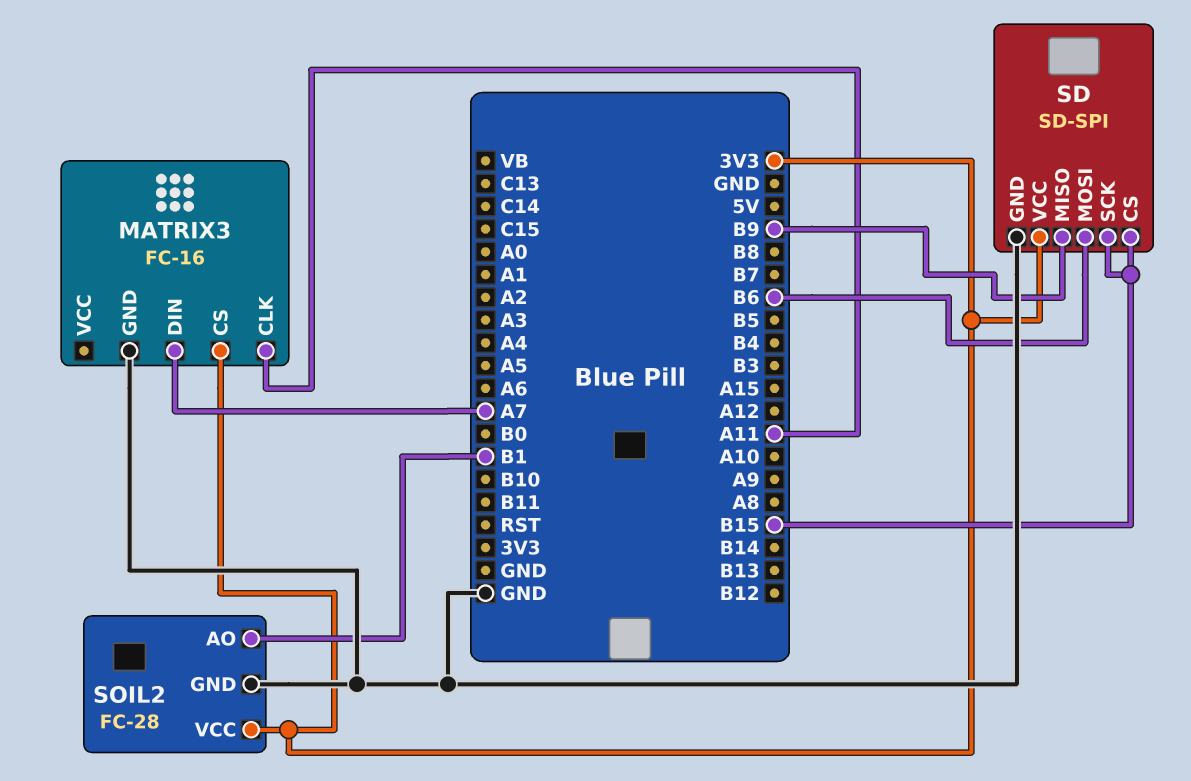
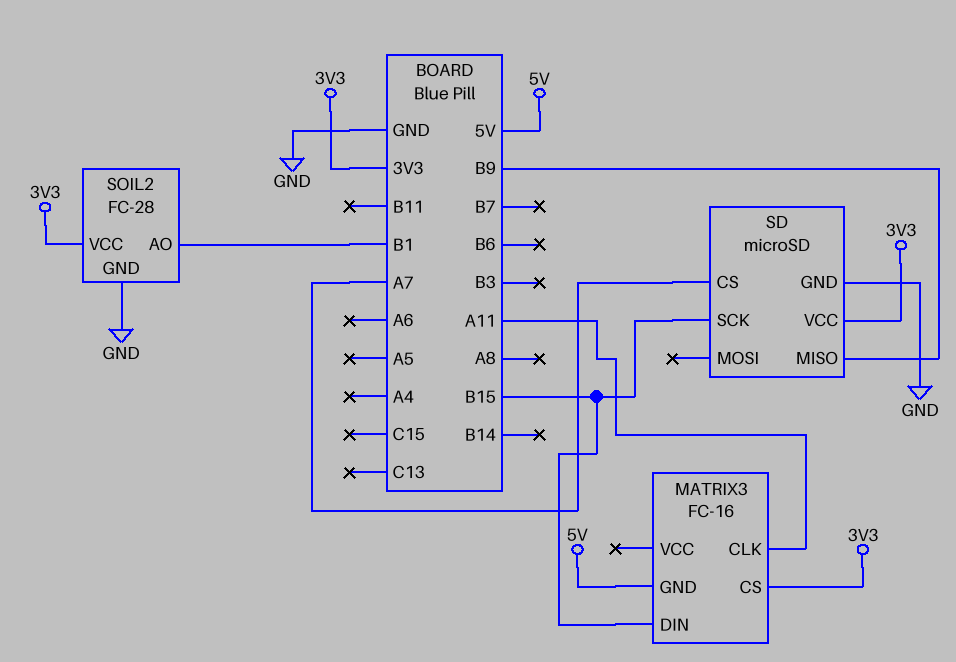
MATRIX3 pin DIN: A7 -> B15
MATRIX3 pin GND: GND -> 5V
SD: SD-SPI -> microSD
SD pin CS: B15 -> A7
SD pin MOSI: B6 -> none

